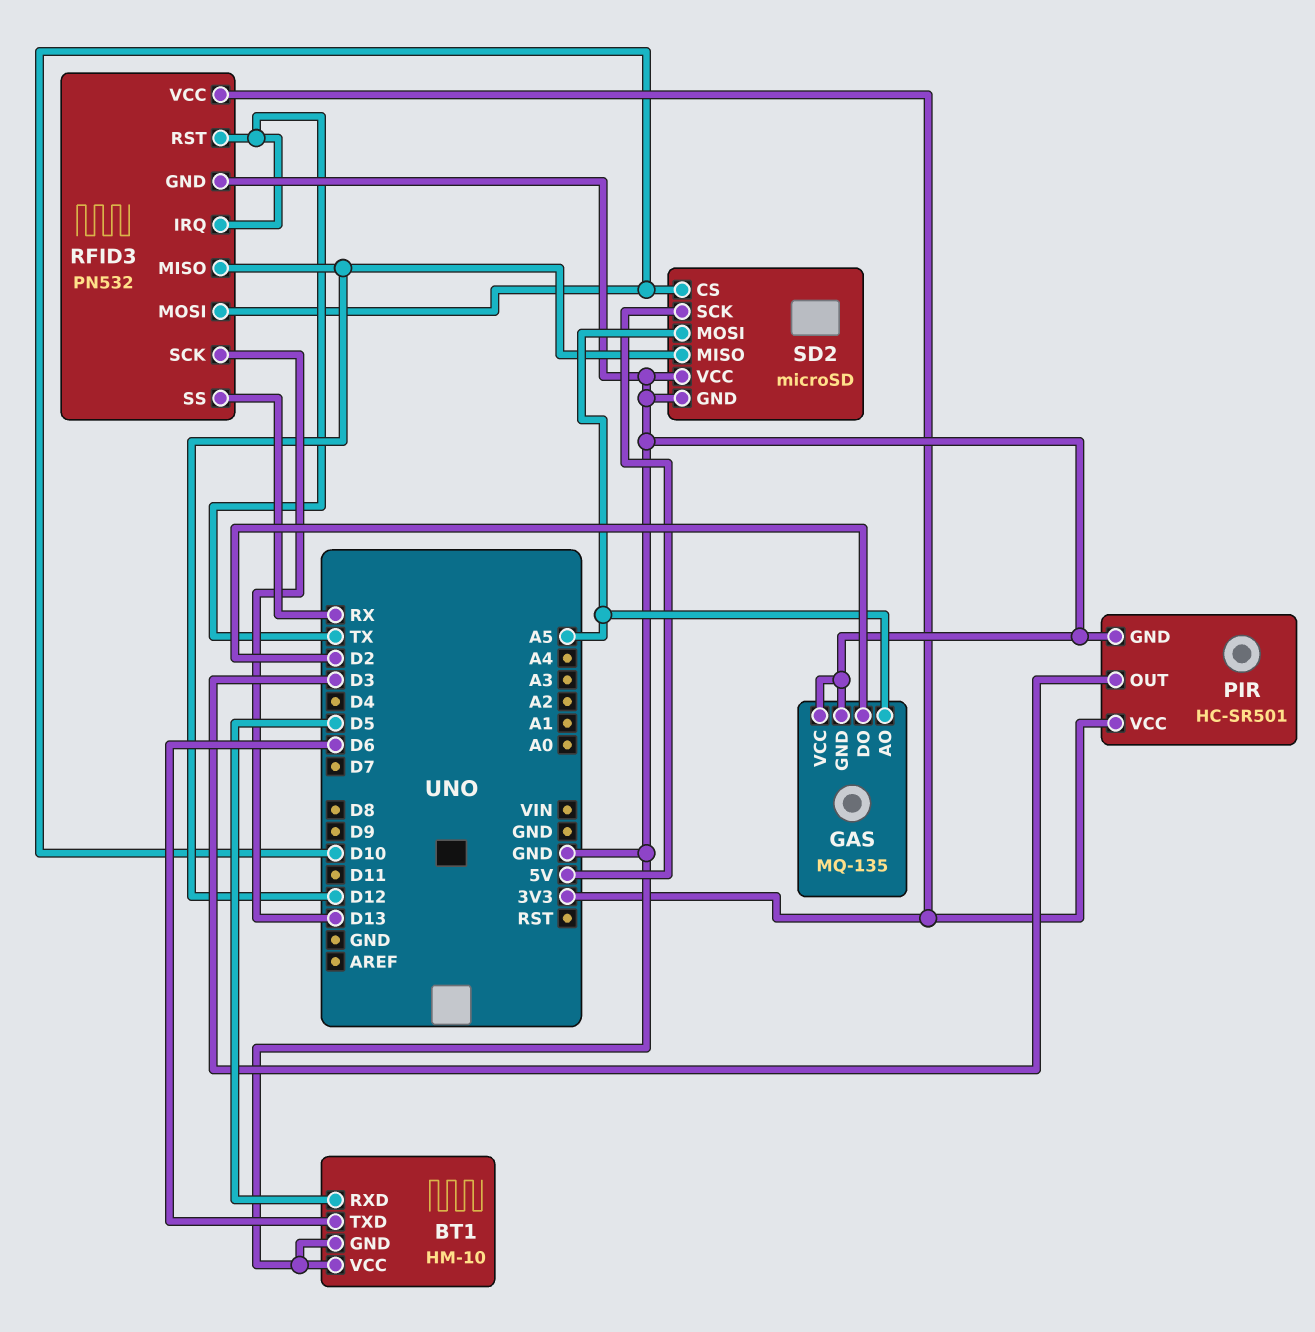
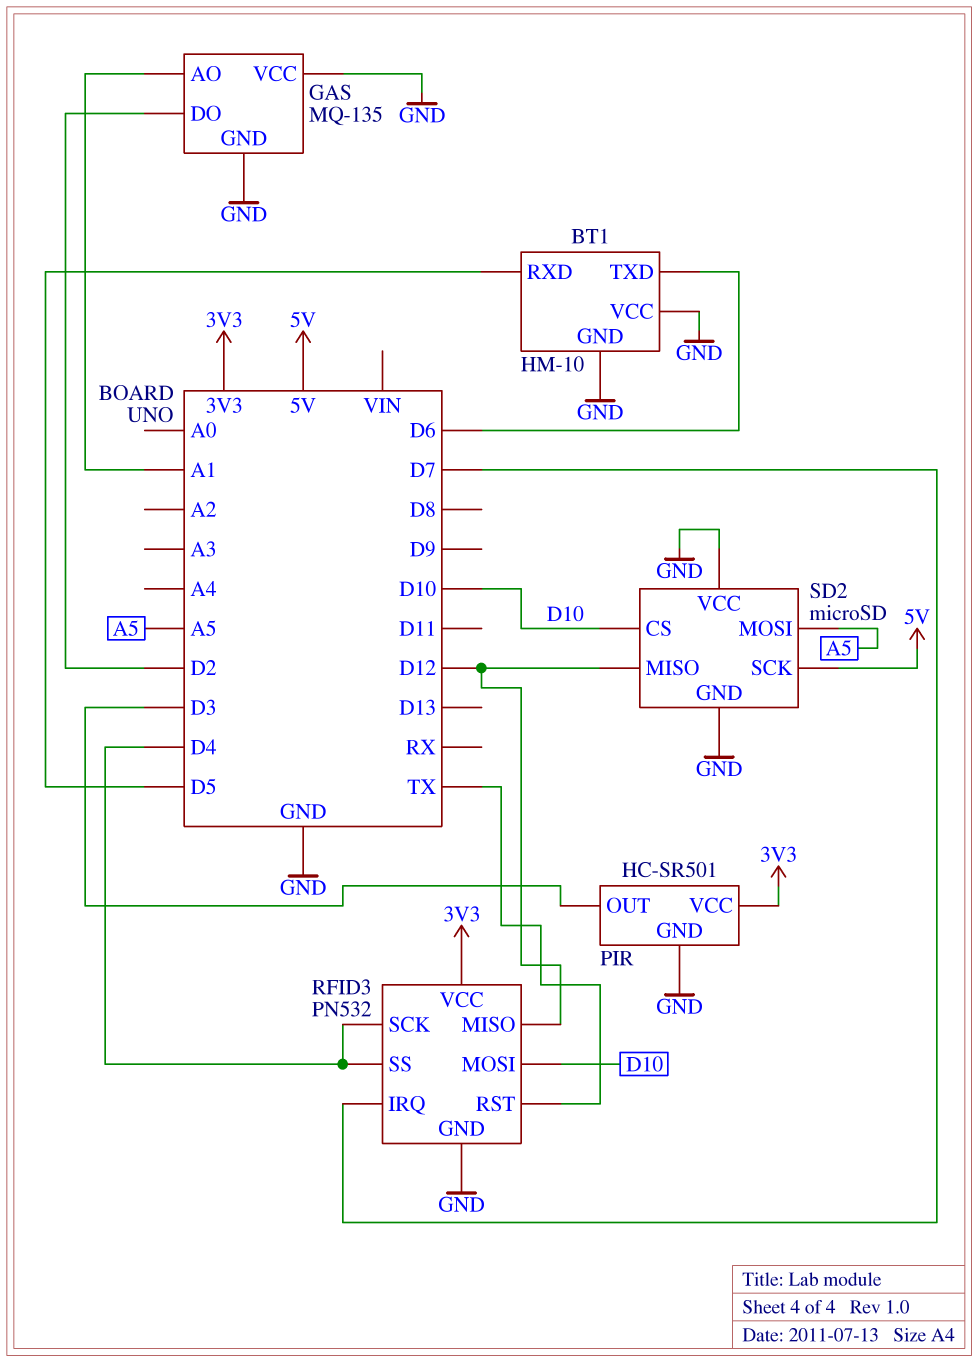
GAS pin AO: A5 -> A1
RFID3 pin IRQ: TX -> D7
RFID3 pin SCK: D13 -> D4
RFID3 pin SS: RX -> D4

